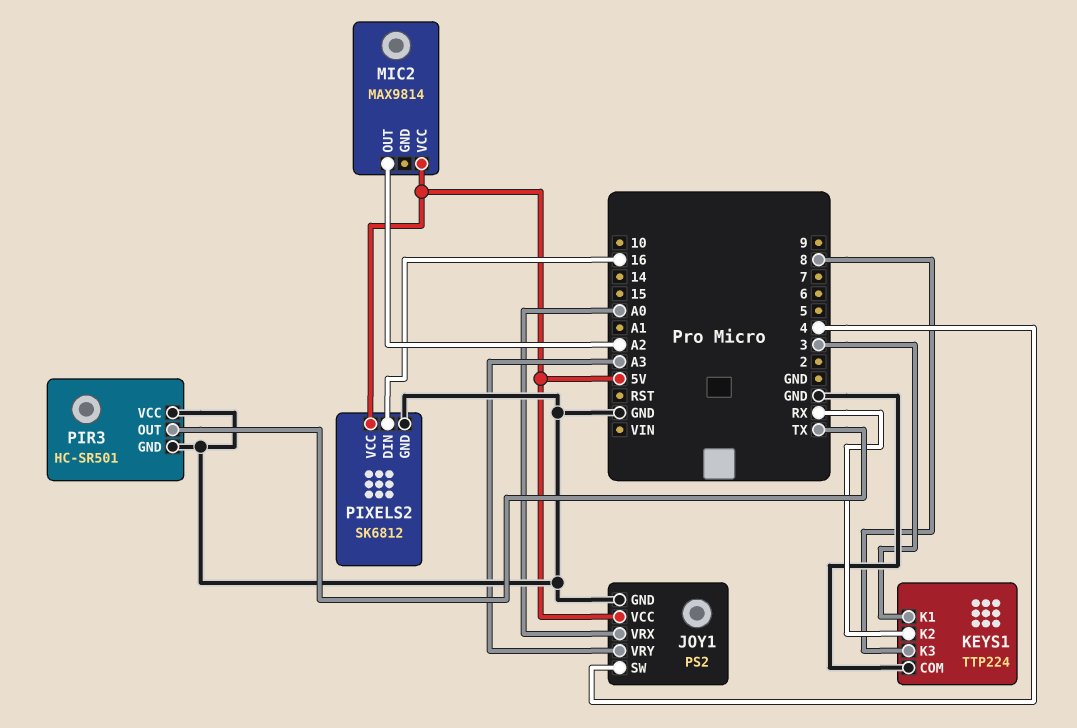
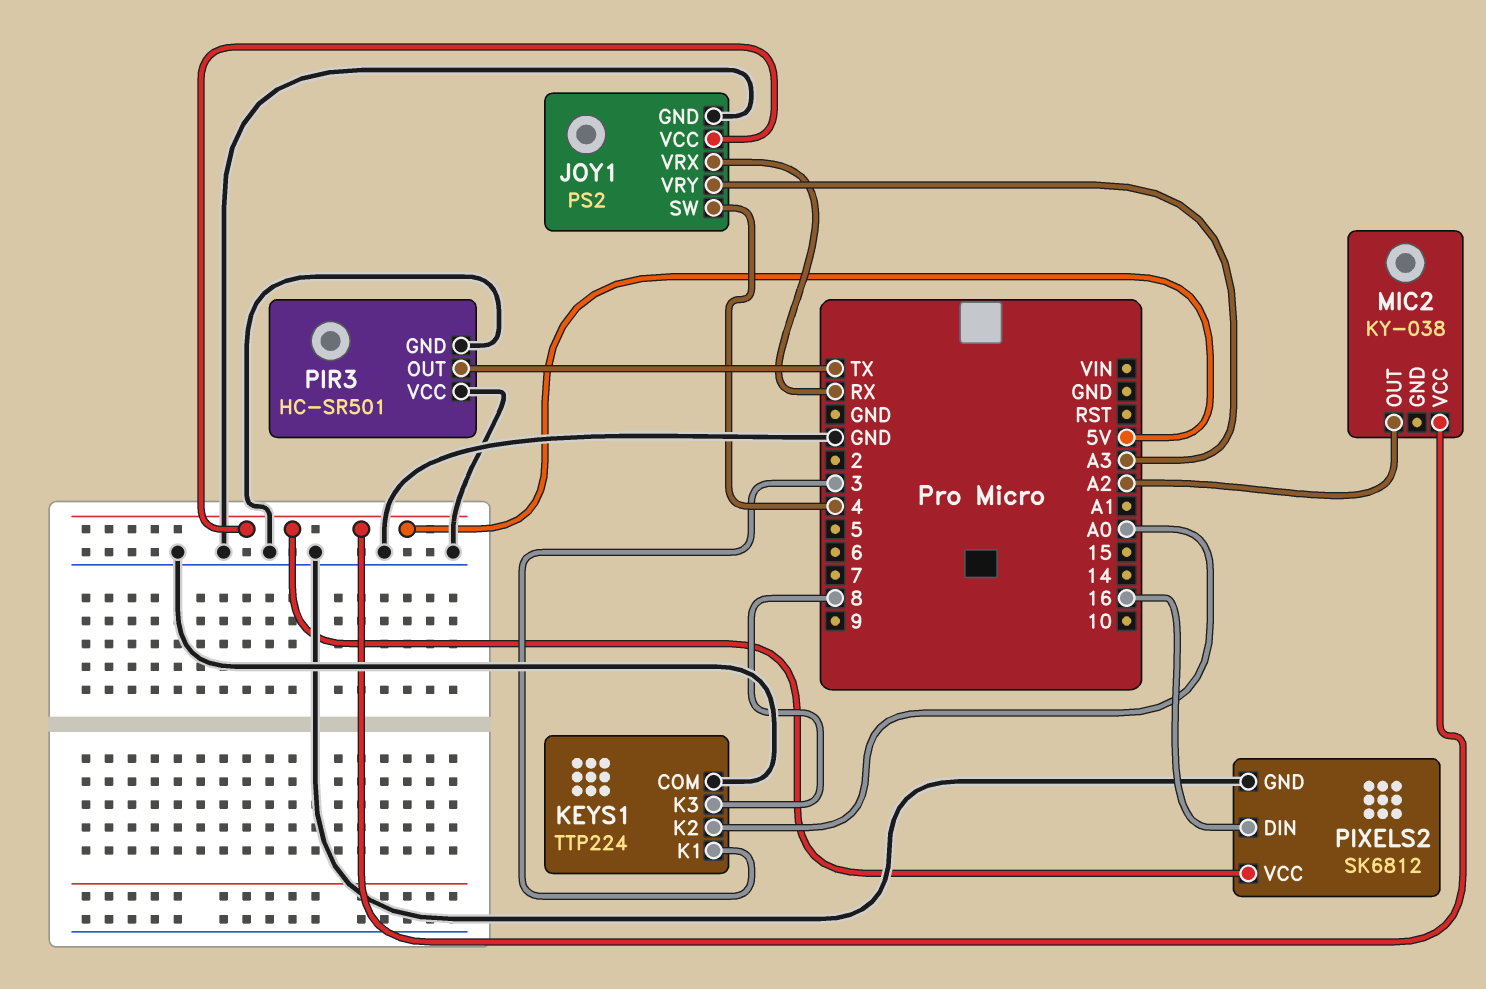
JOY1 pin VRX: A0 -> RX
KEYS1 pin K2: RX -> A0
MIC2: MAX9814 -> KY-038

